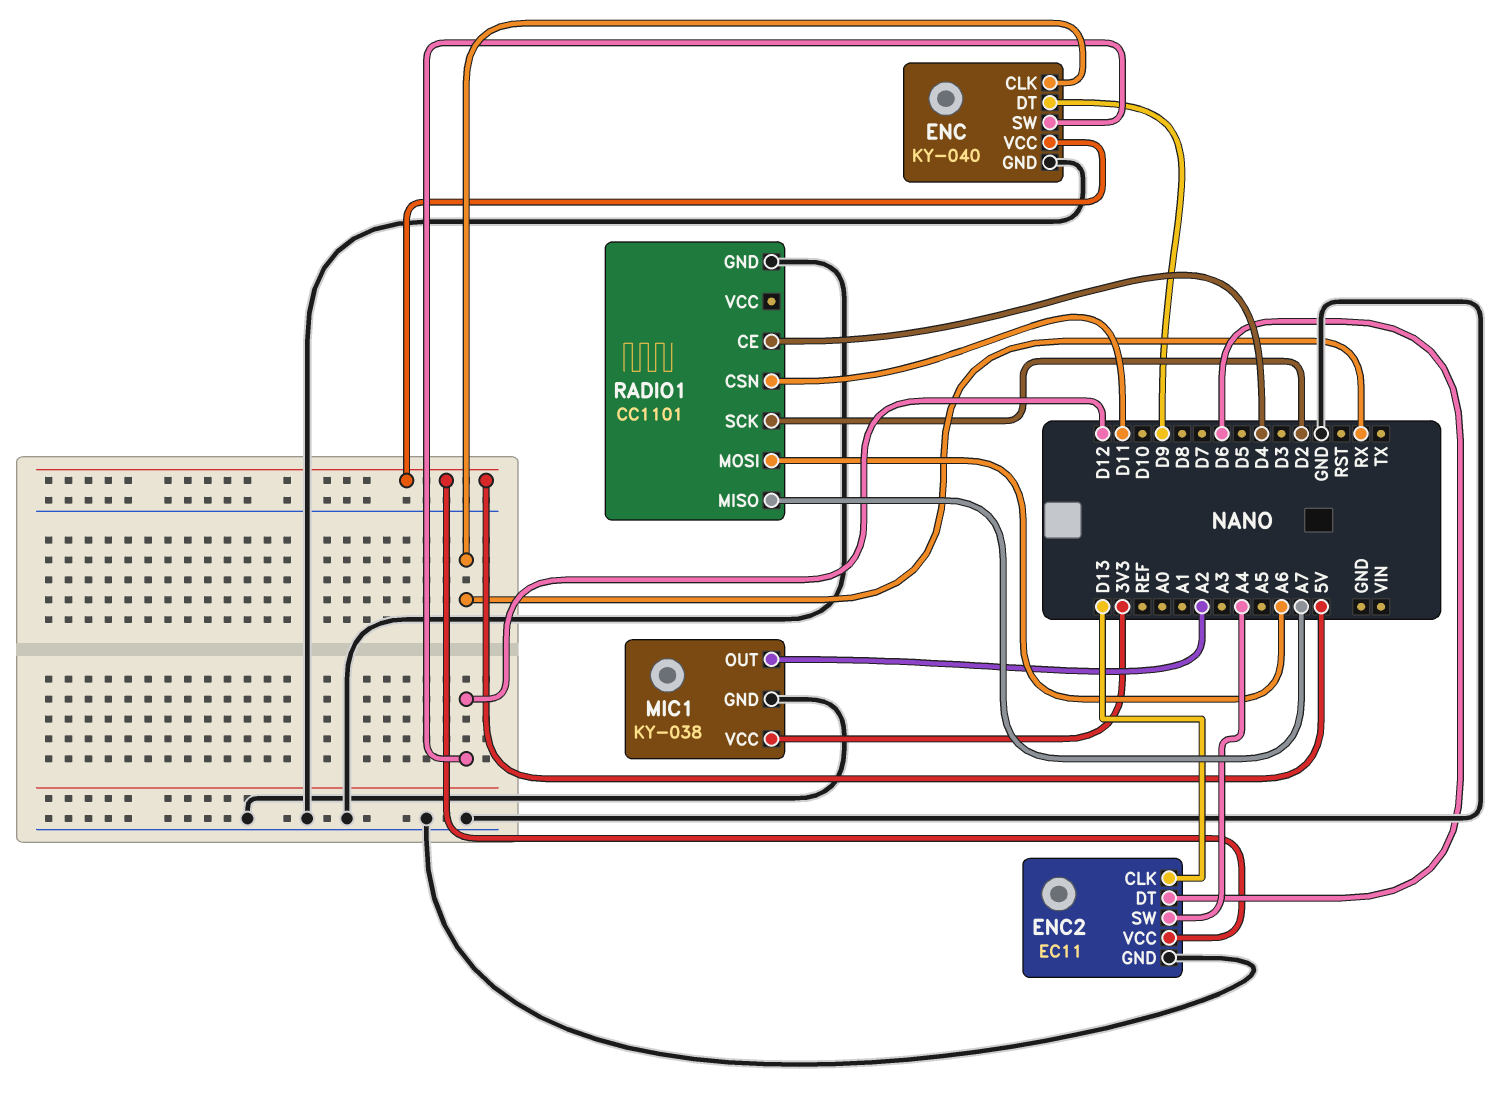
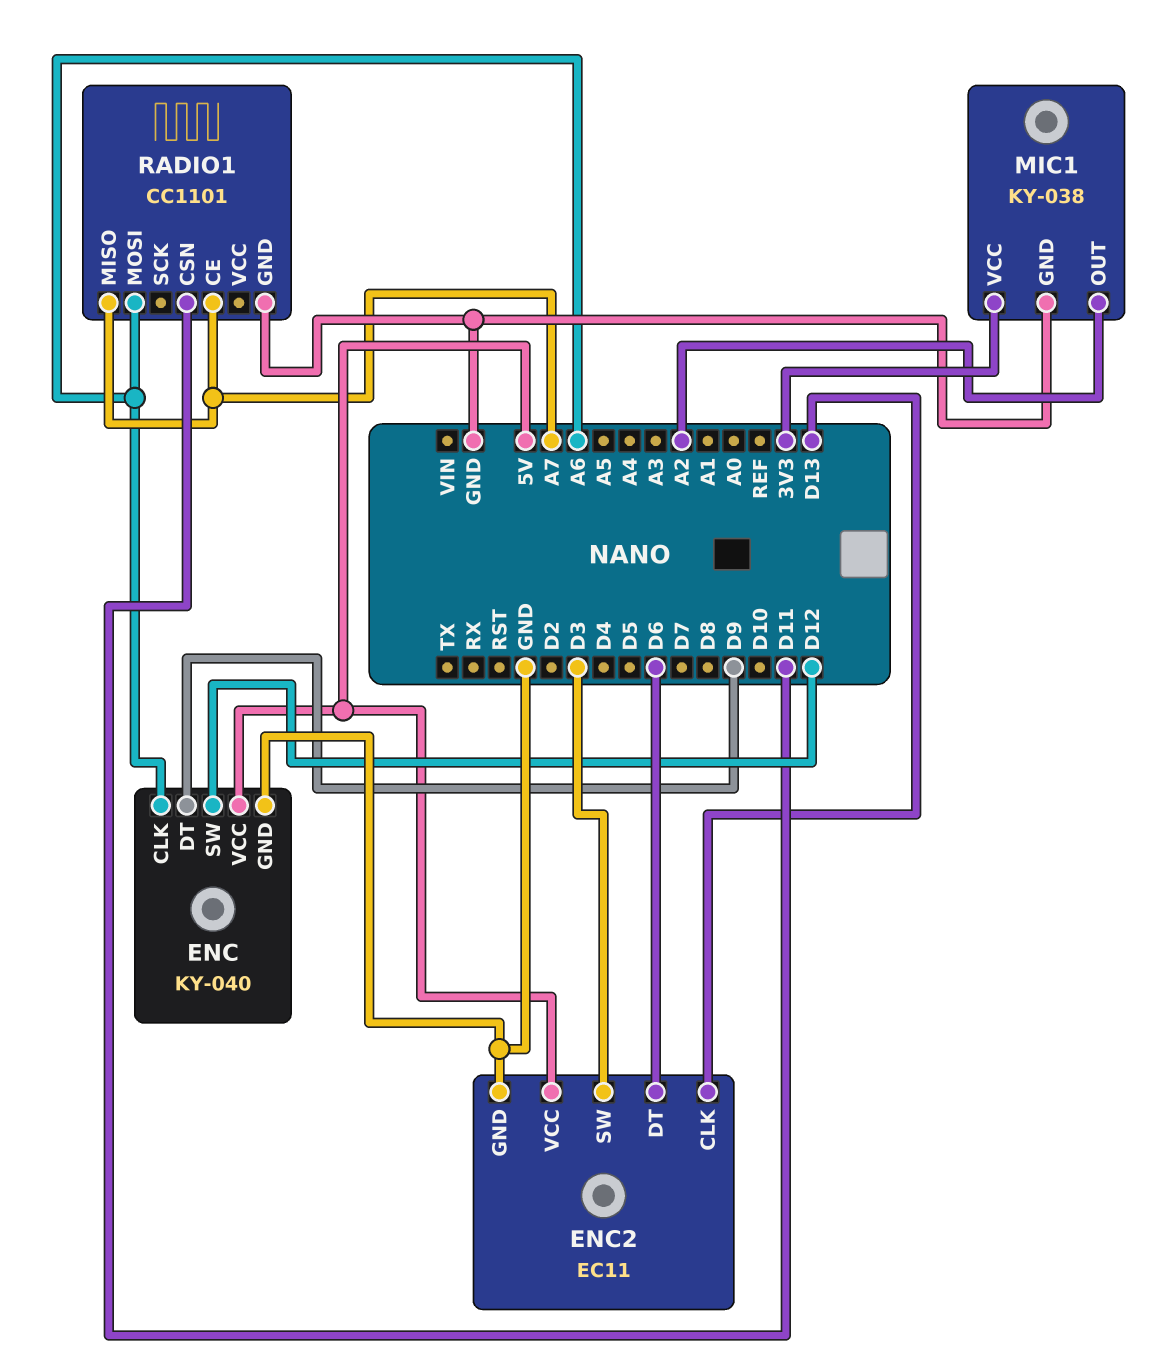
ENC pin CLK: RX -> A6
ENC2 pin SW: A4 -> D3
RADIO1 pin CE: D4 -> A7
RADIO1 pin SCK: D2 -> none

